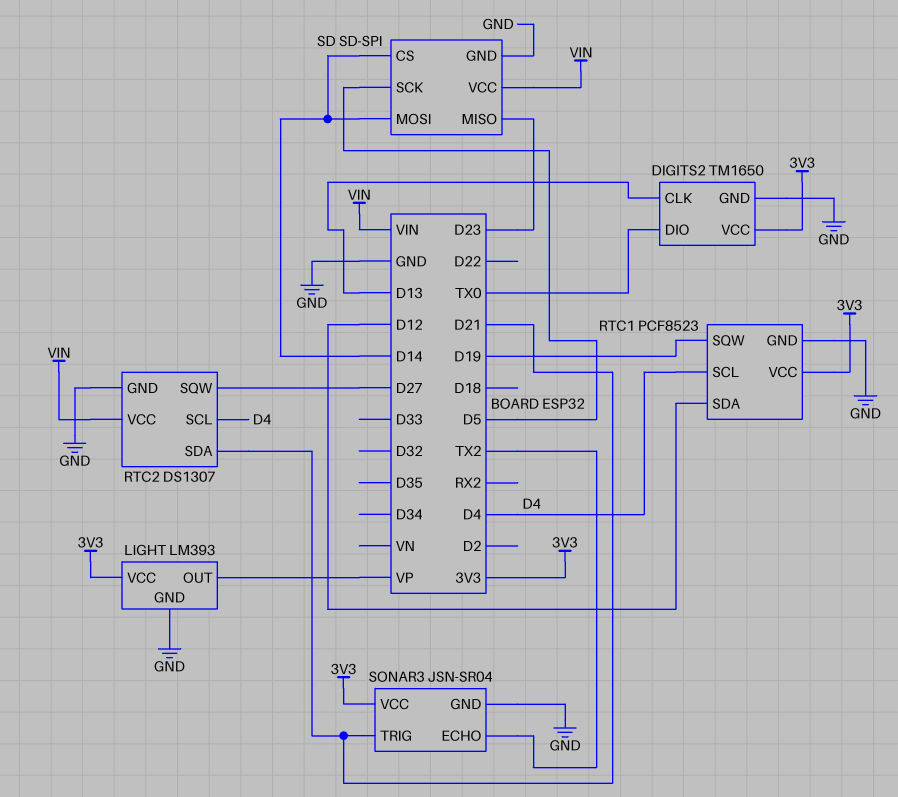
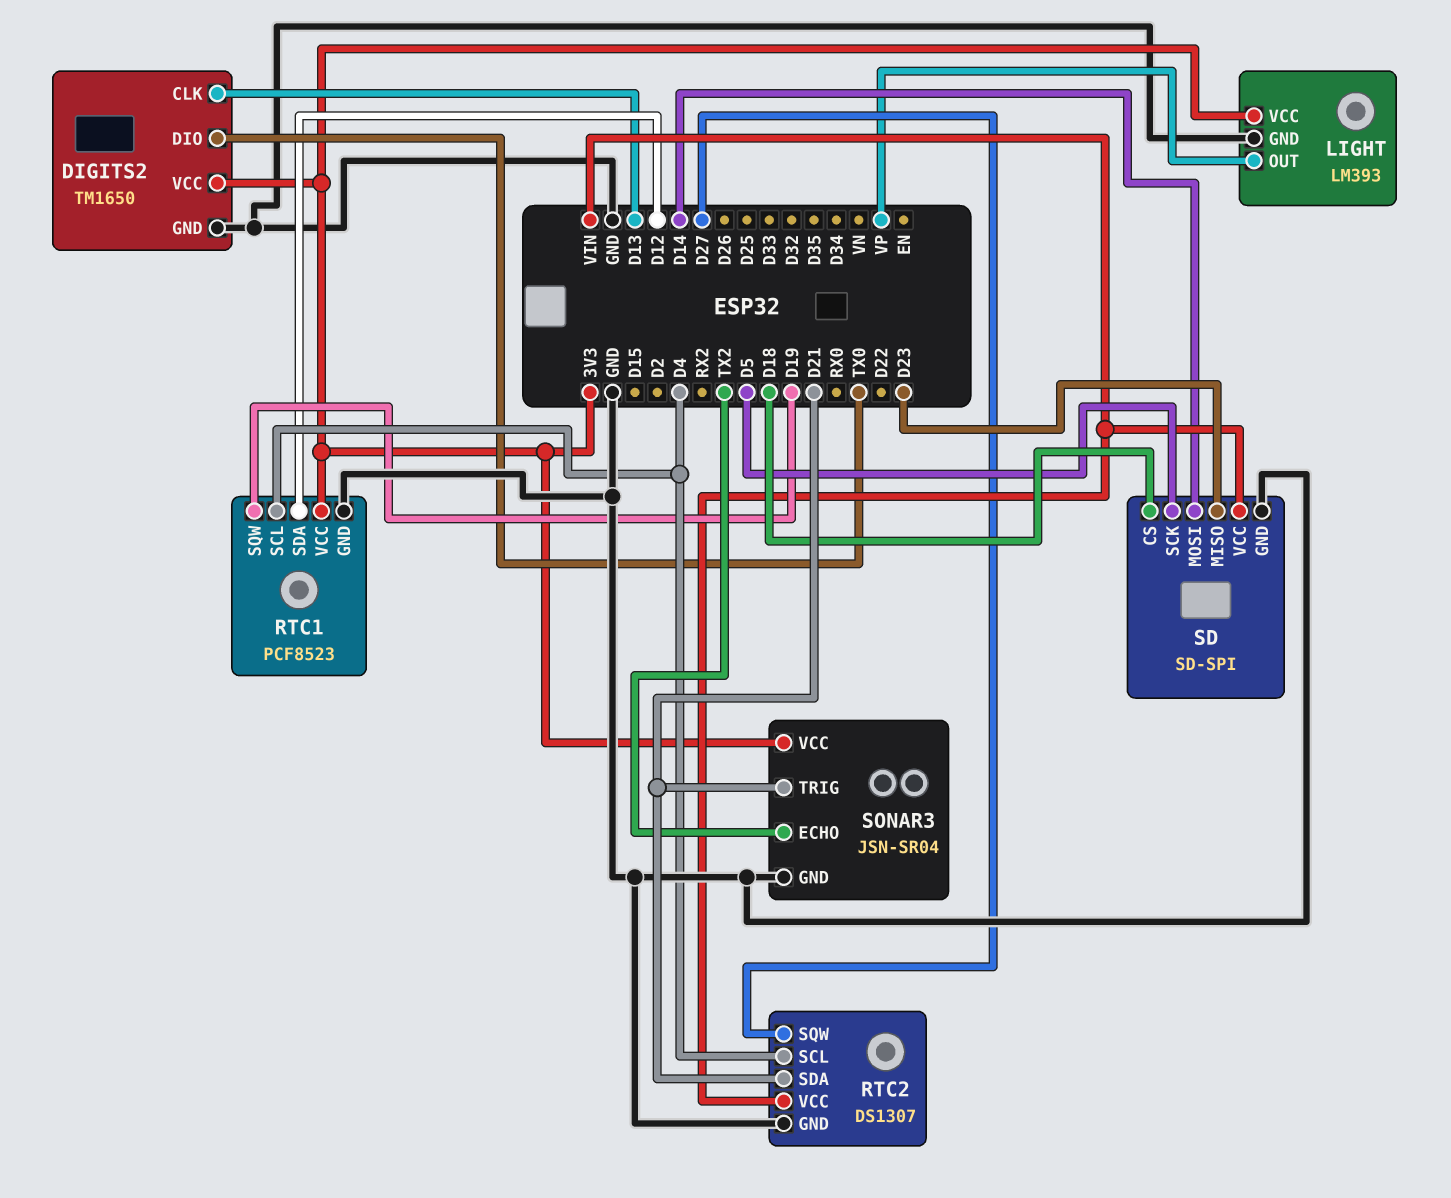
SD pin CS: D14 -> D18

